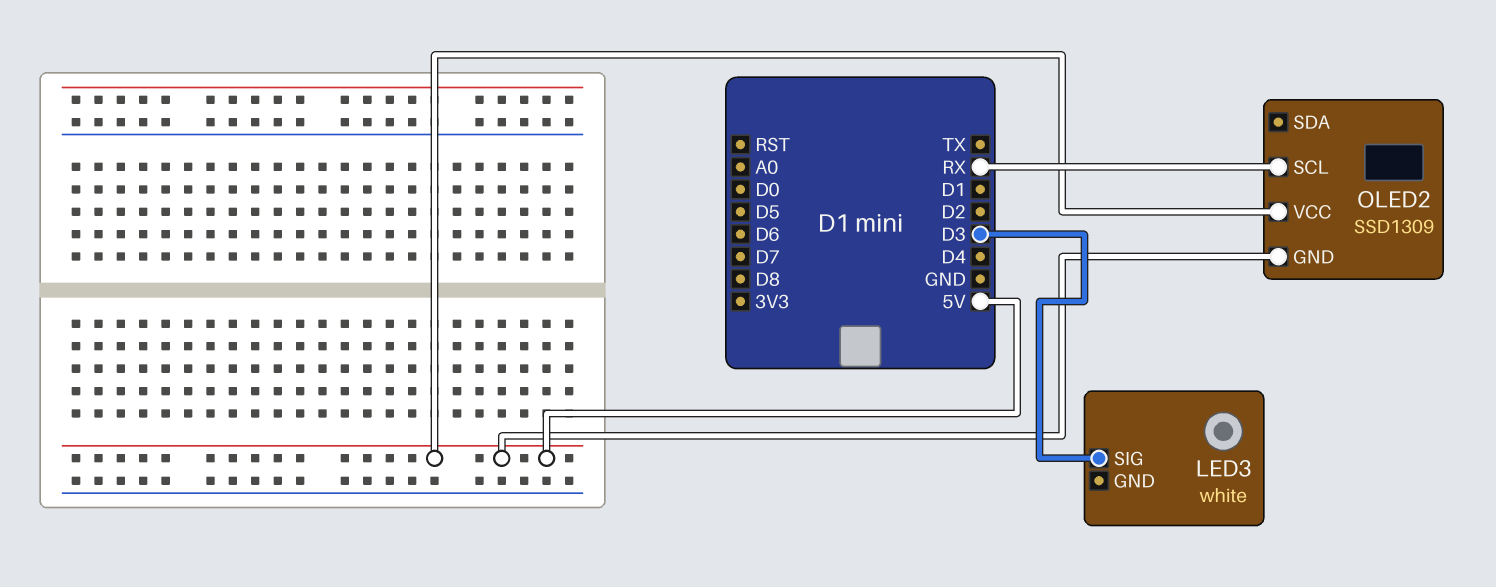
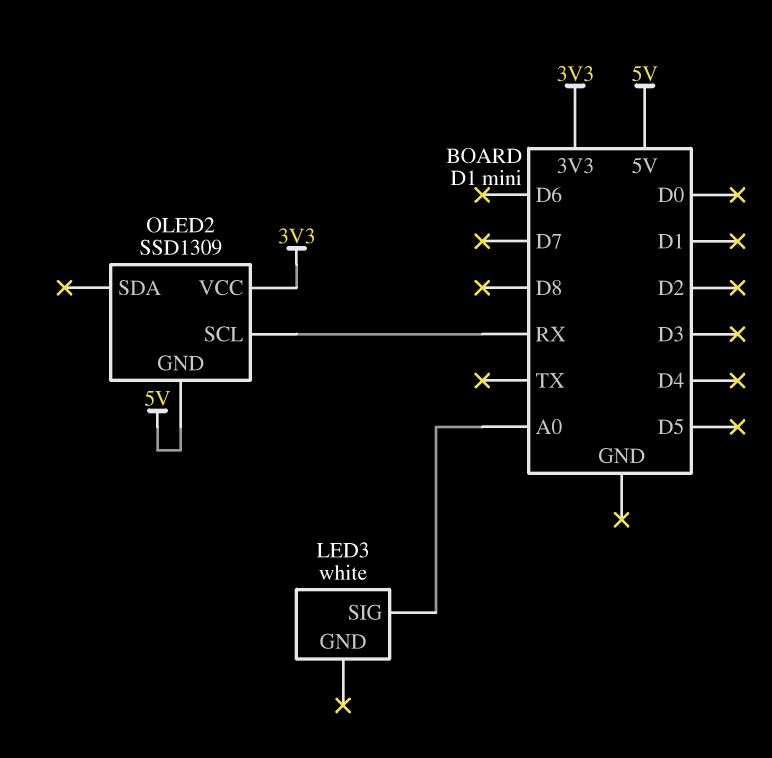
LED3 pin SIG: D3 -> A0
OLED2 pin VCC: 5V -> 3V3

